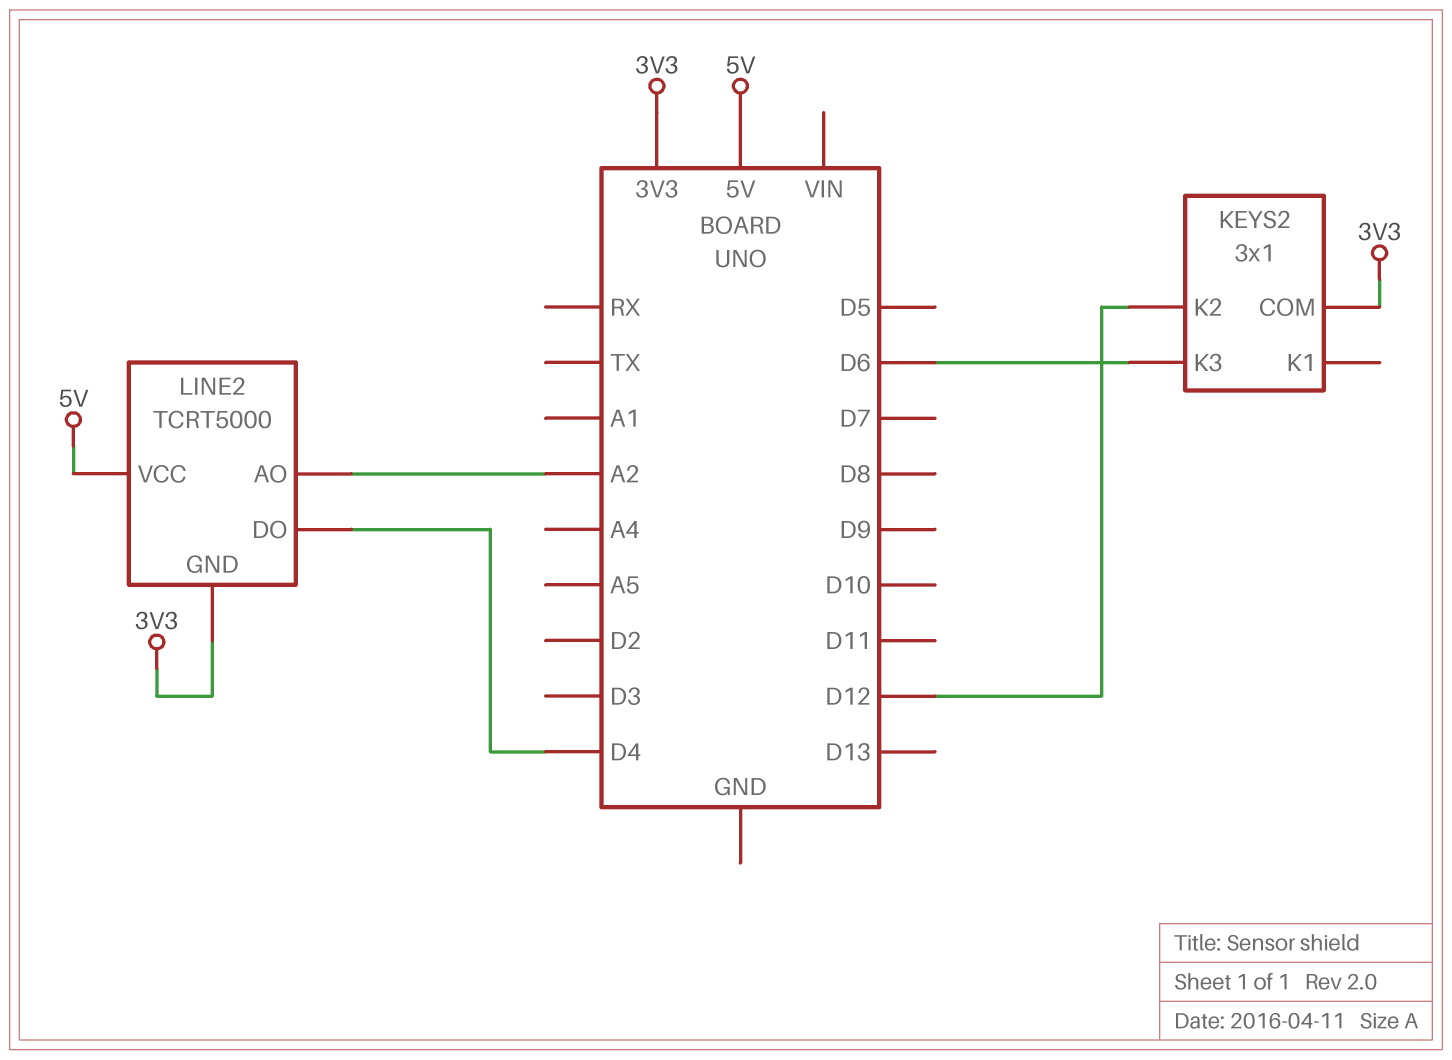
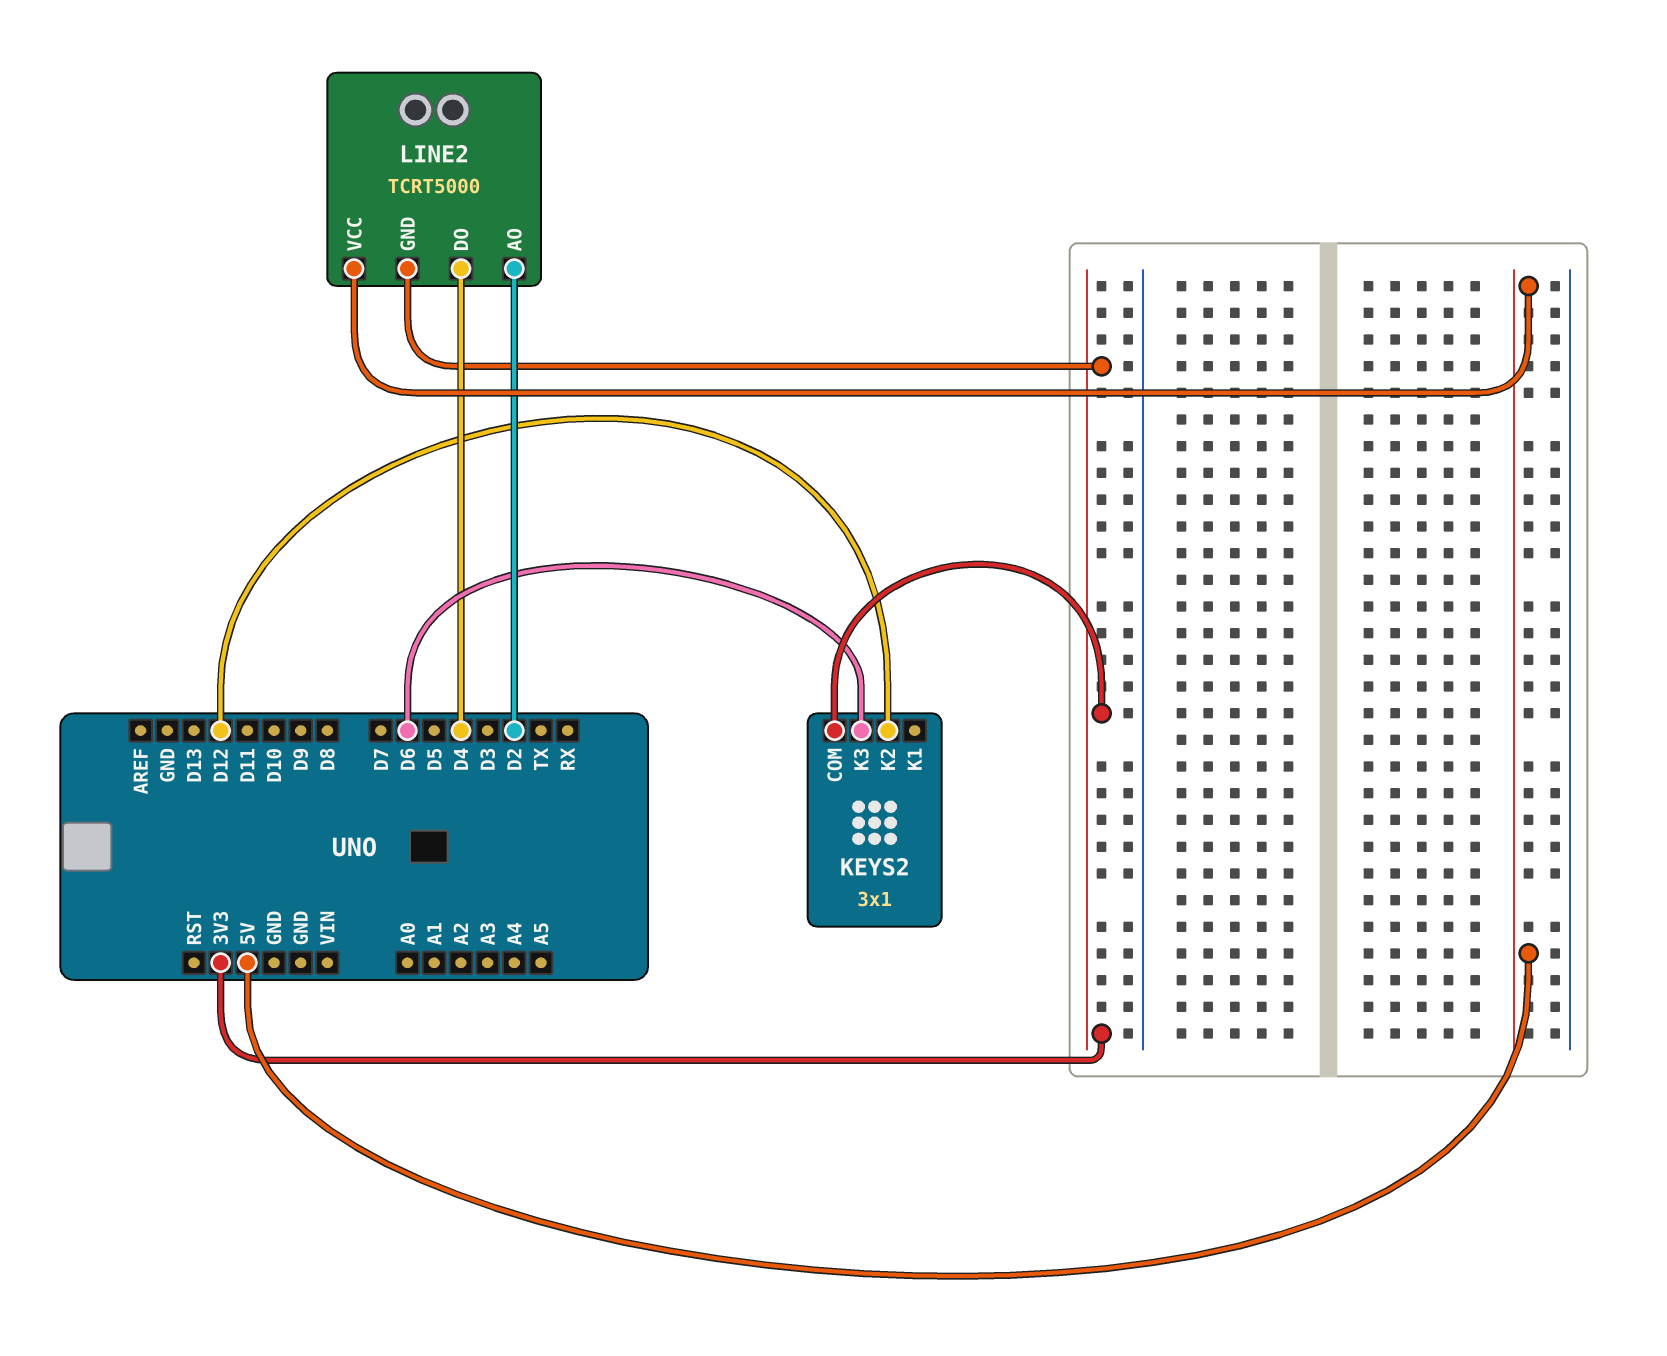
LINE2 pin AO: A2 -> D2

